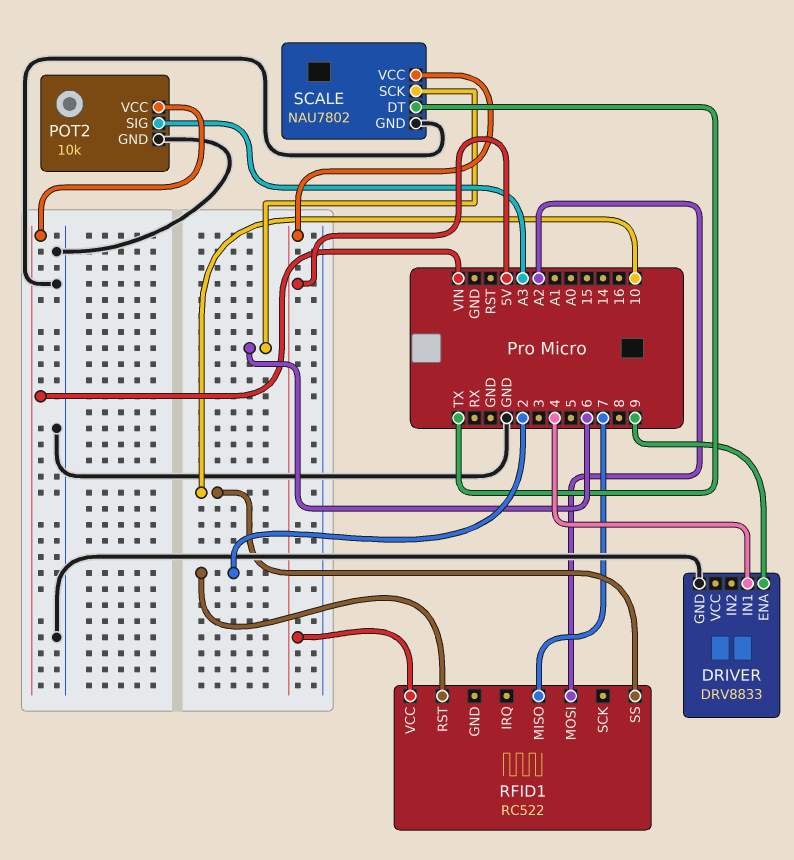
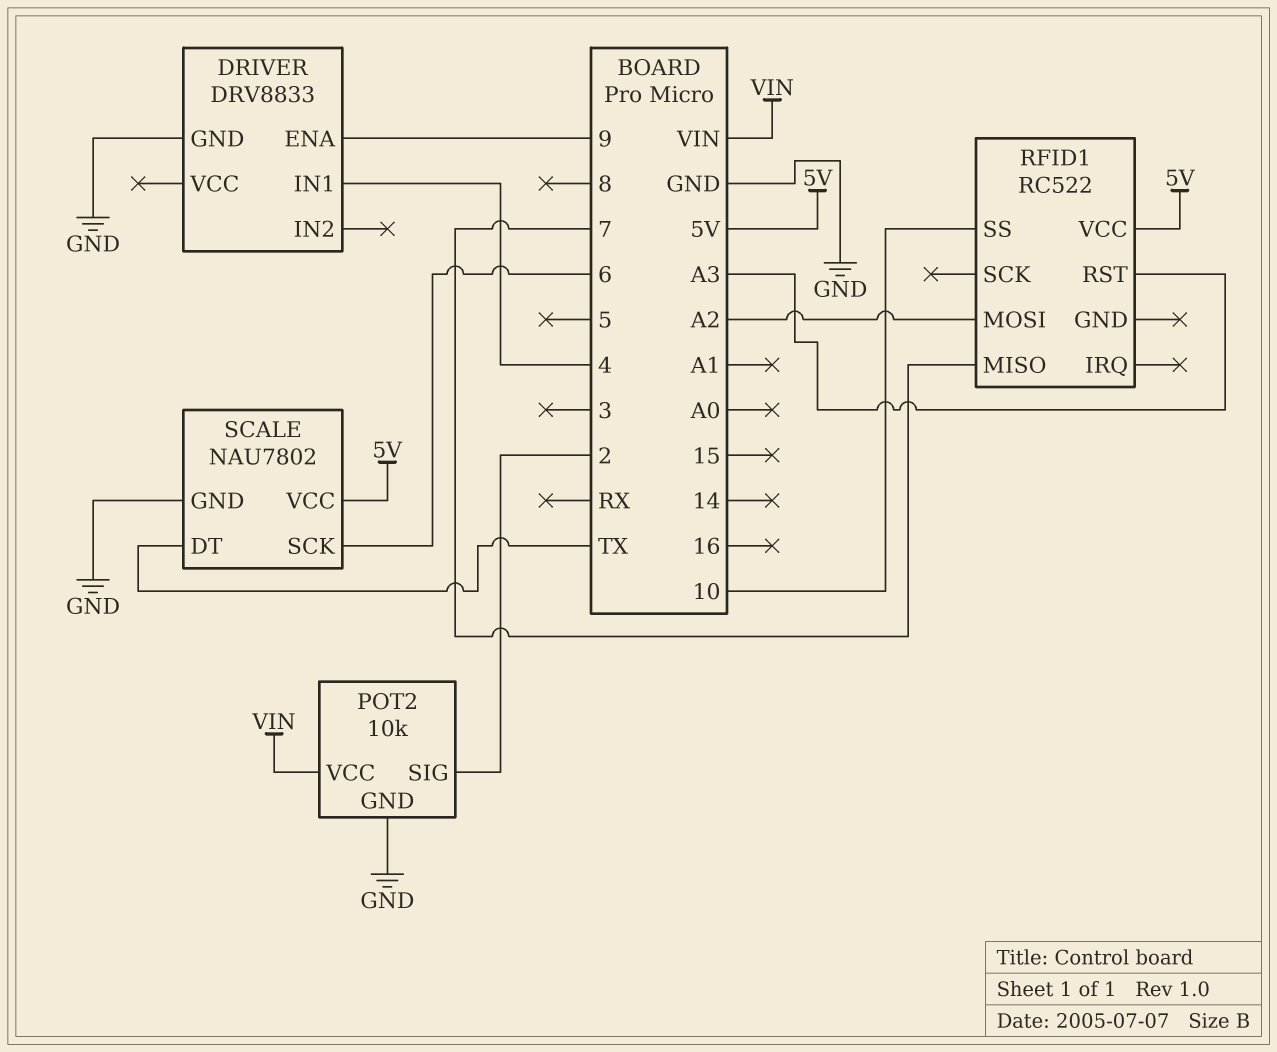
POT2 pin SIG: A3 -> 2
RFID1 pin RST: 2 -> A3

